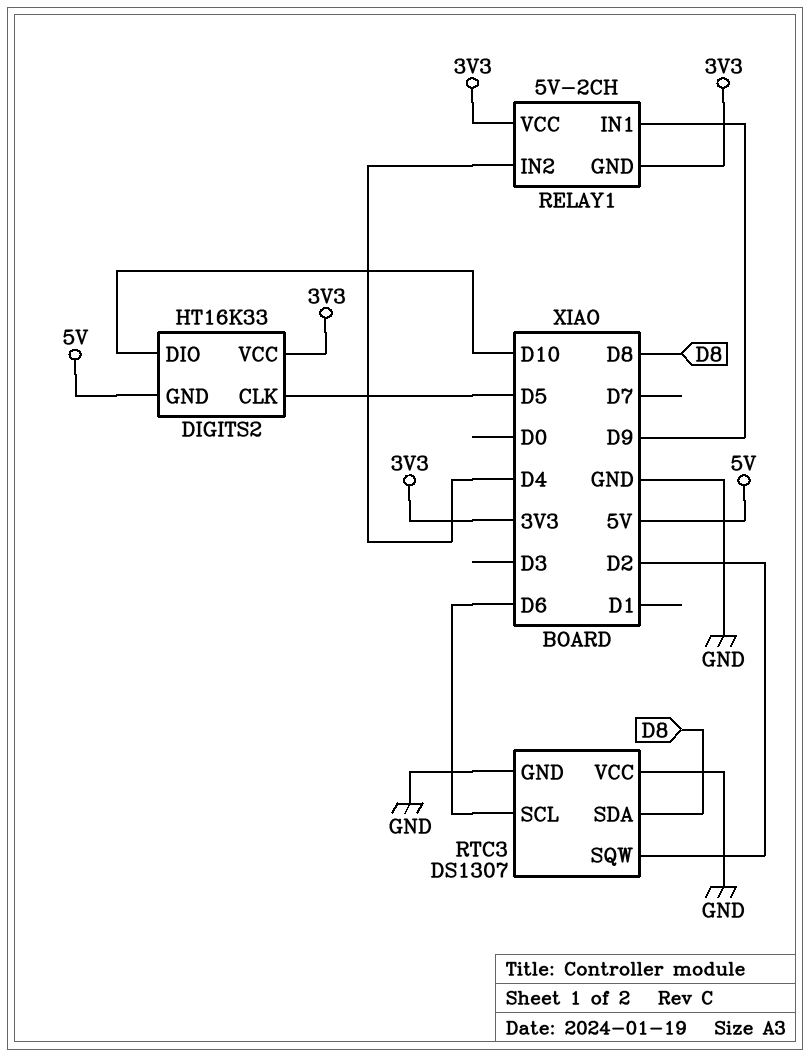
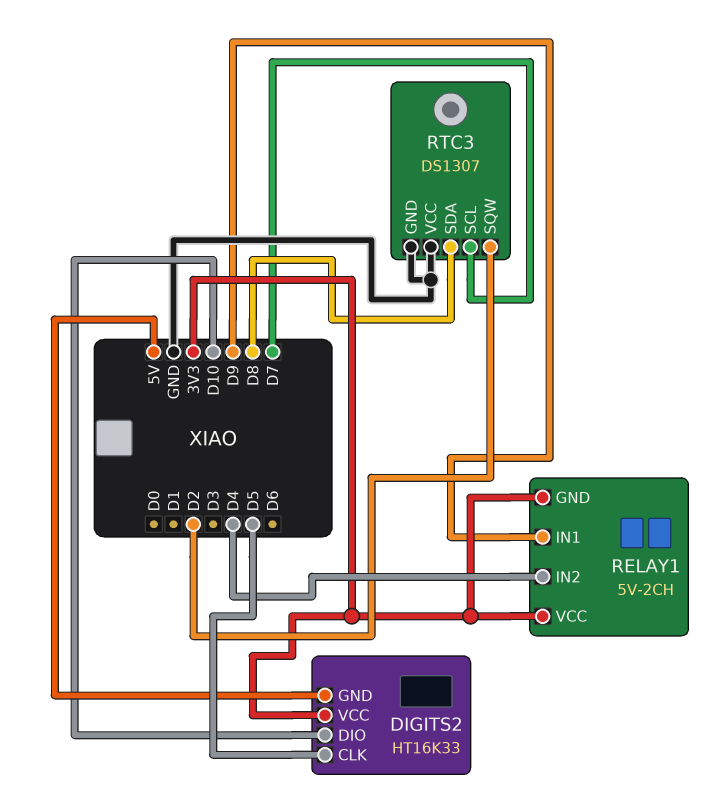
RTC3 pin SCL: D6 -> D7

